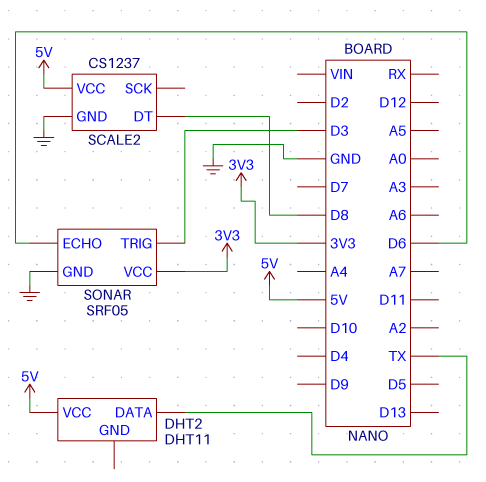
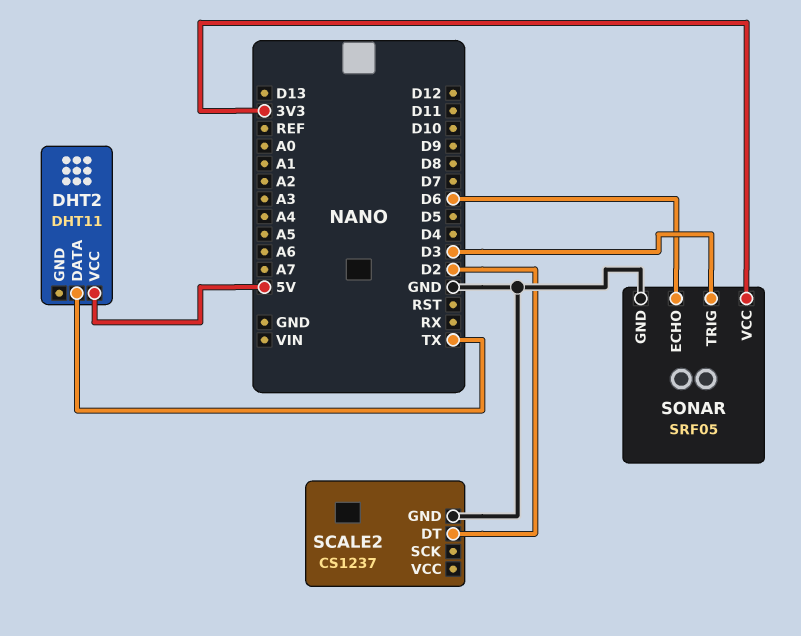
SCALE2 pin DT: D8 -> D2
SCALE2 pin VCC: 5V -> none

